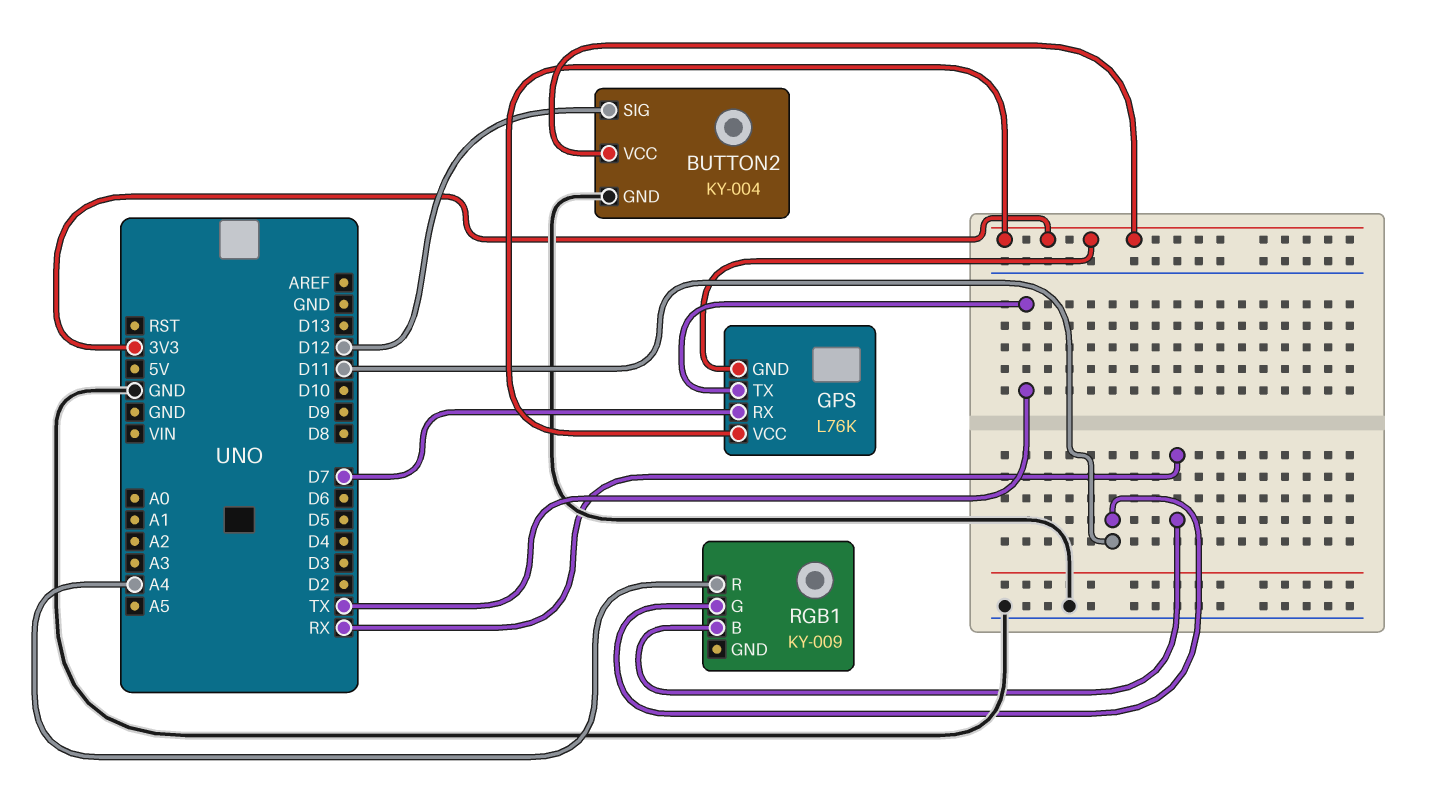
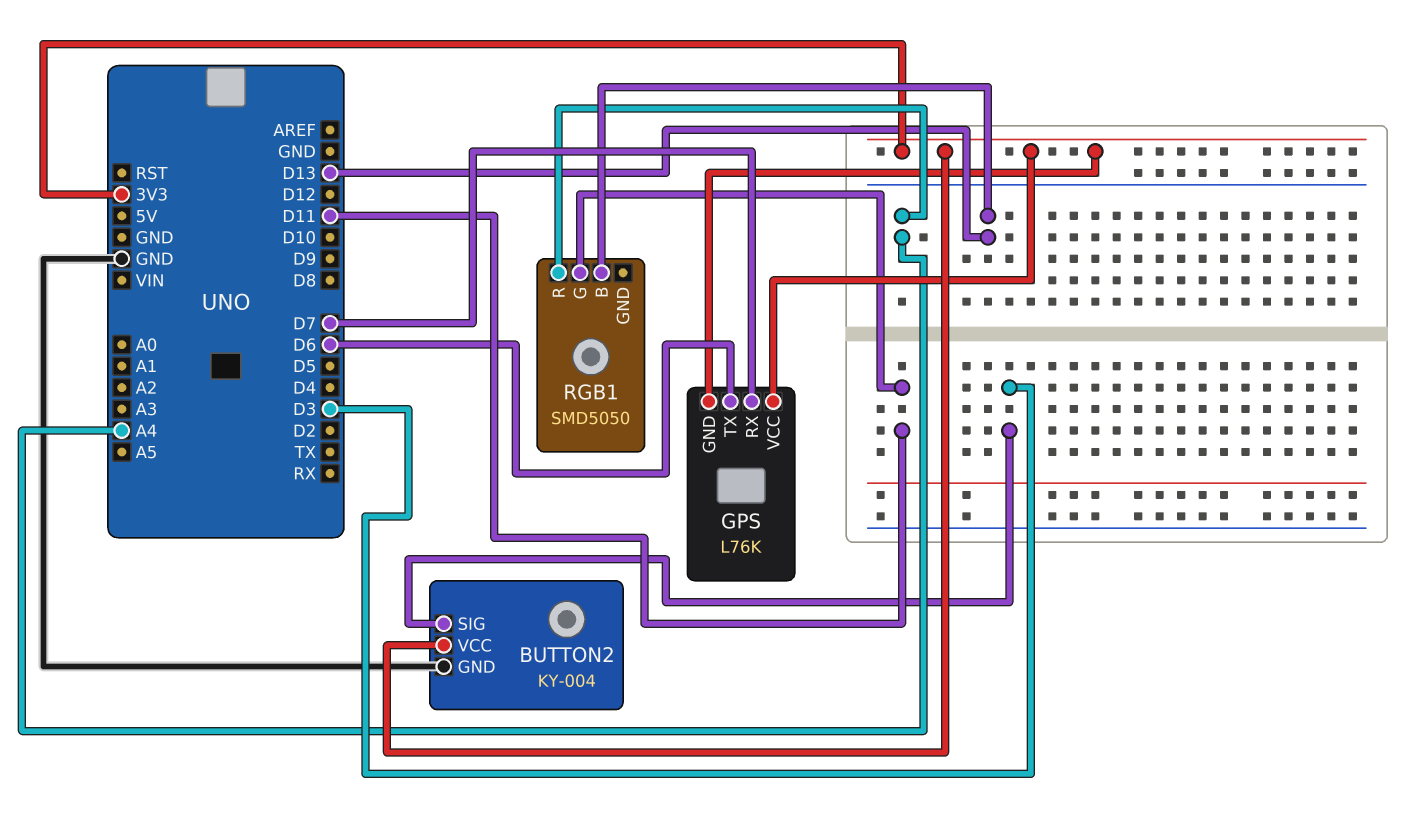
BUTTON2 pin SIG: D12 -> D3
GPS pin TX: TX -> D6
RGB1: KY-009 -> SMD5050
RGB1 pin B: RX -> D13

